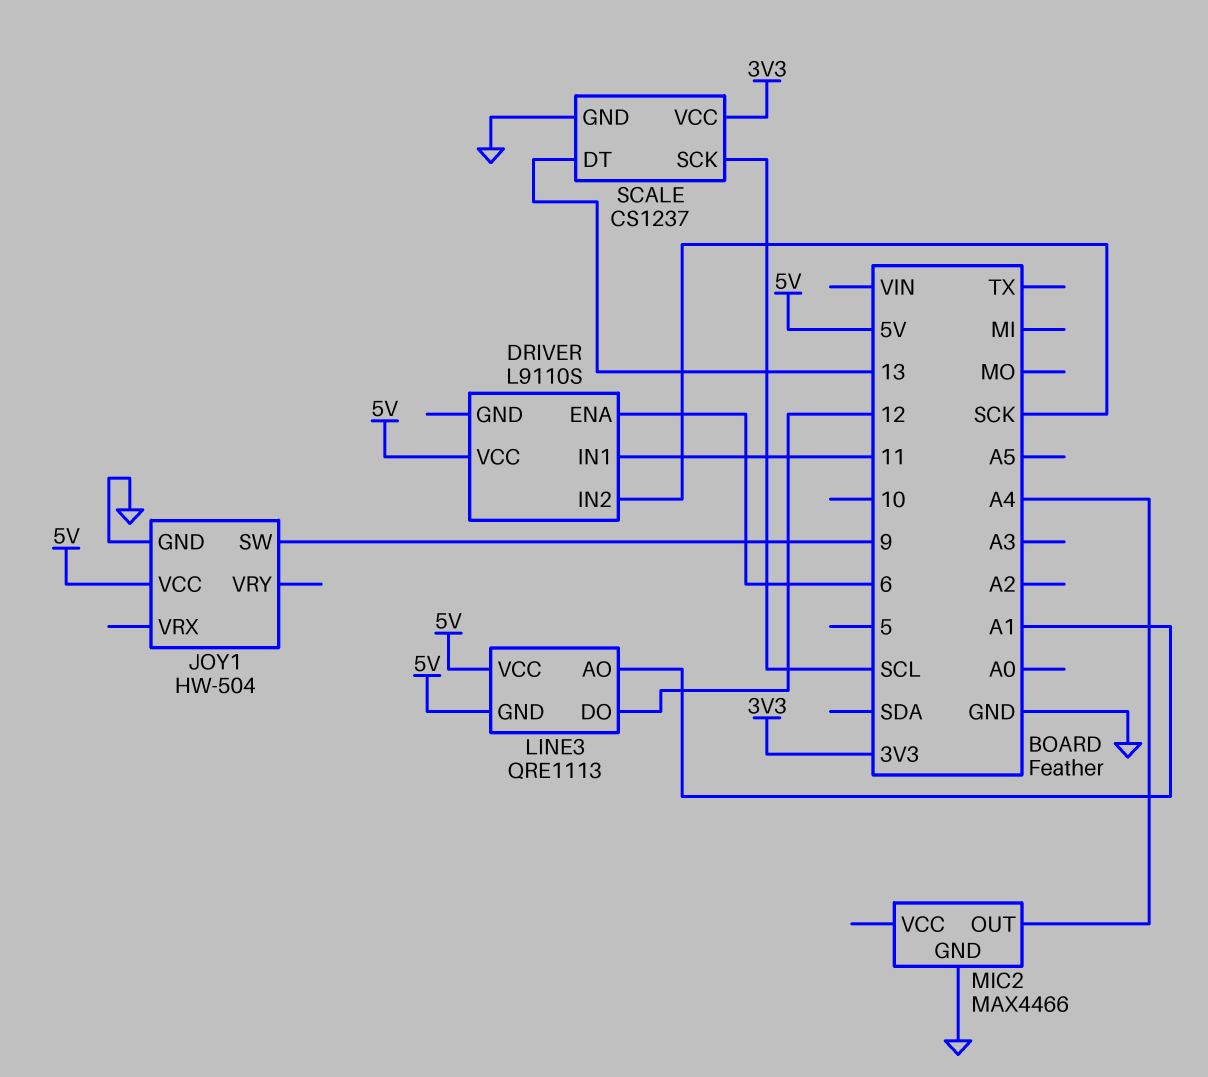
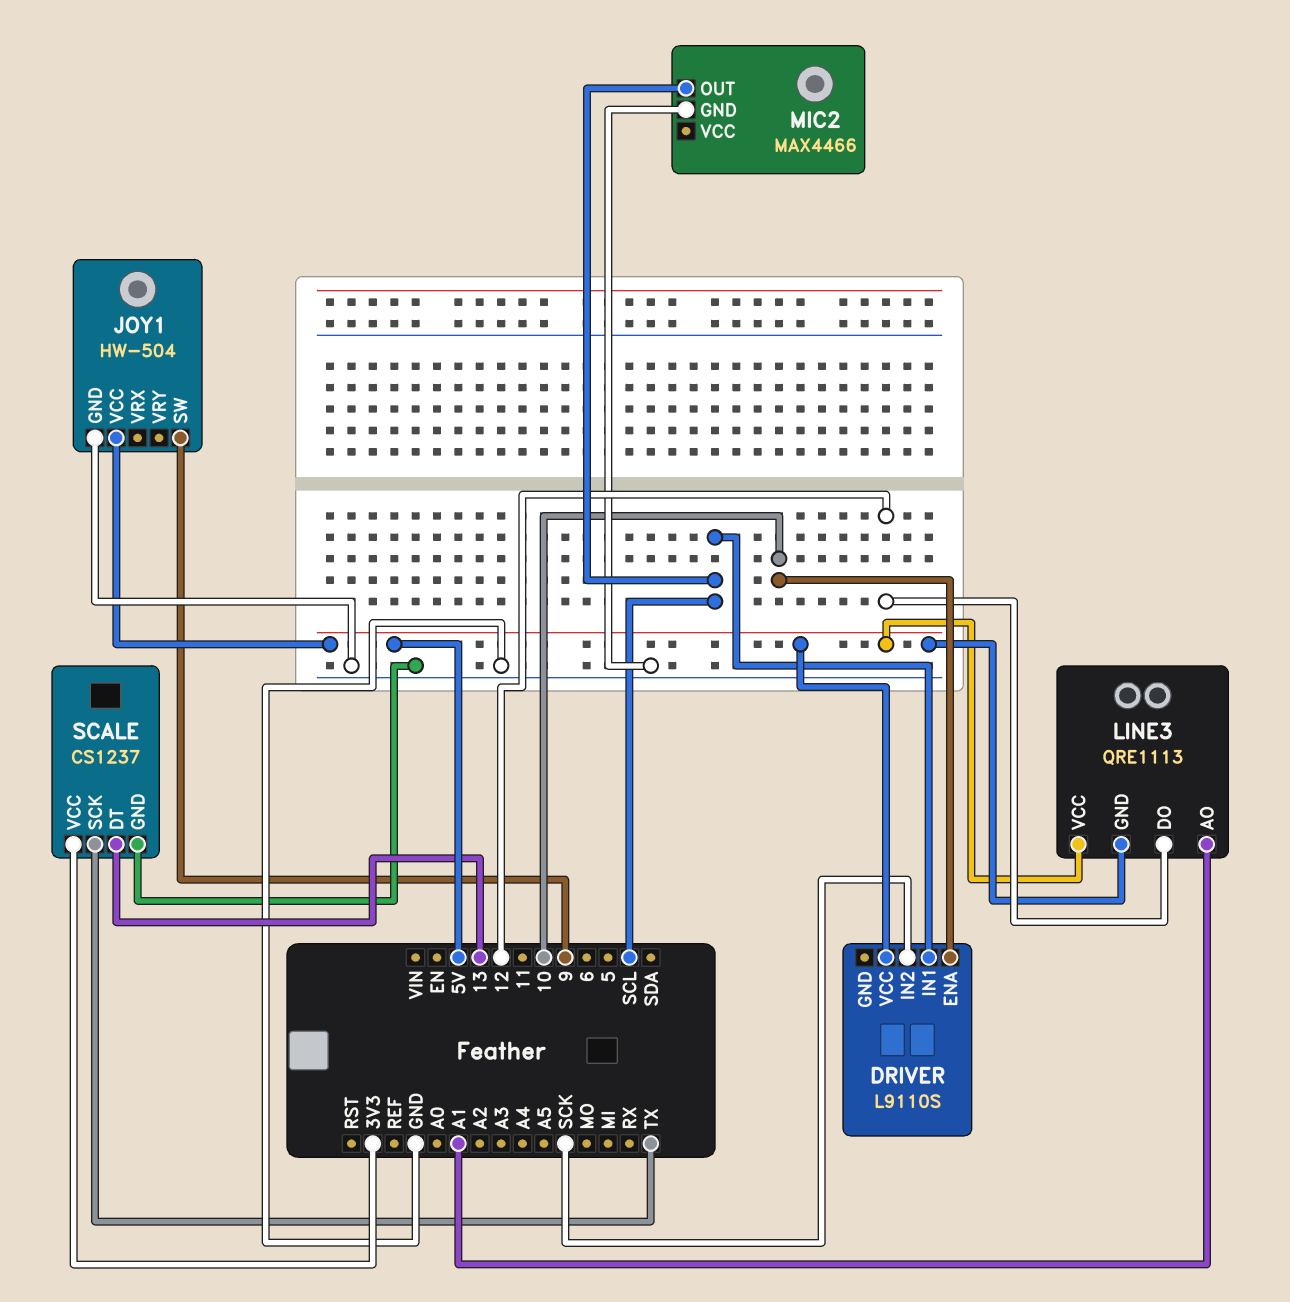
DRIVER pin ENA: 6 -> 10
DRIVER pin IN1: 11 -> SCL
MIC2 pin OUT: A4 -> SCL
SCALE pin SCK: SCL -> TX

